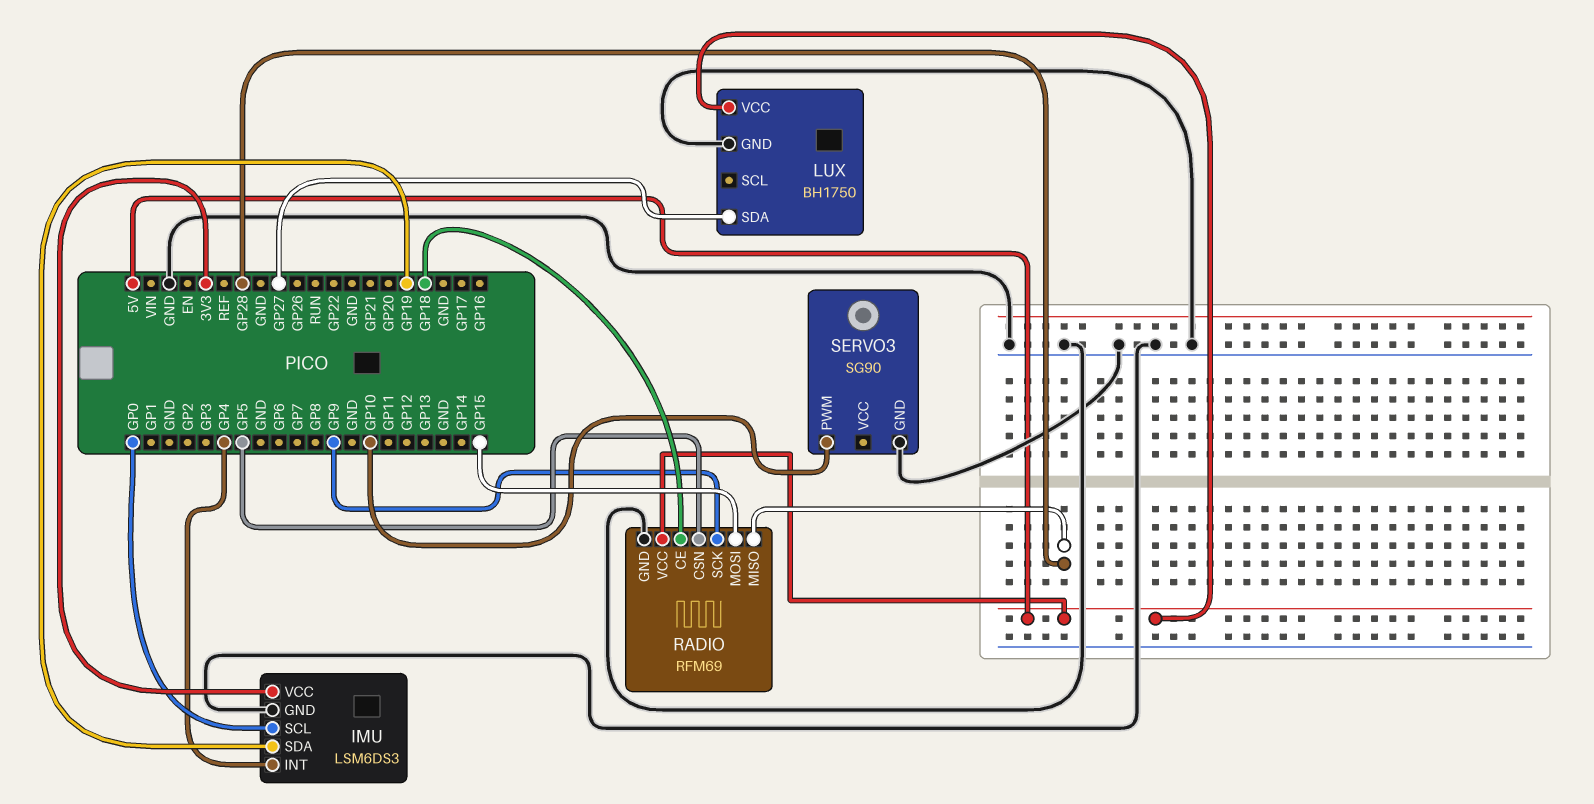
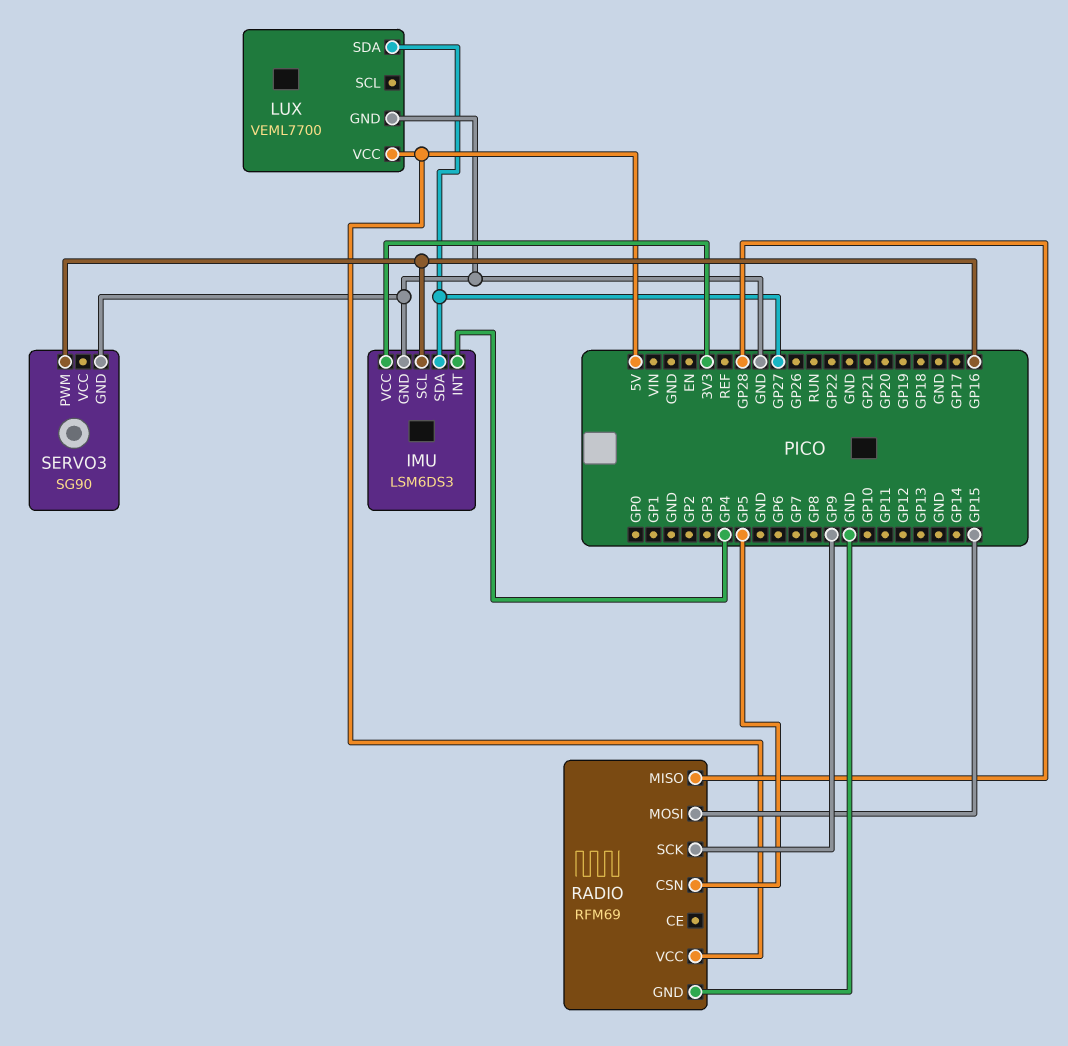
IMU pin SCL: GP0 -> GP16
IMU pin SDA: GP19 -> GP27
LUX: BH1750 -> VEML7700
RADIO pin CE: GP18 -> none
SERVO3 pin PWM: GP10 -> GP16

